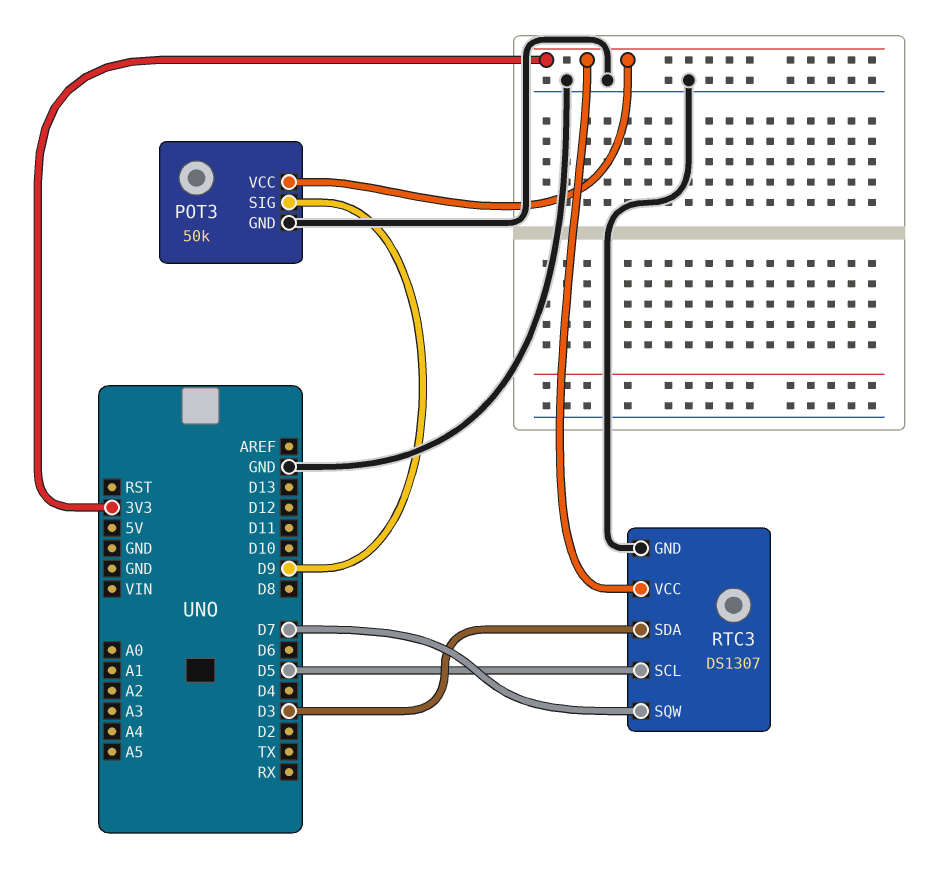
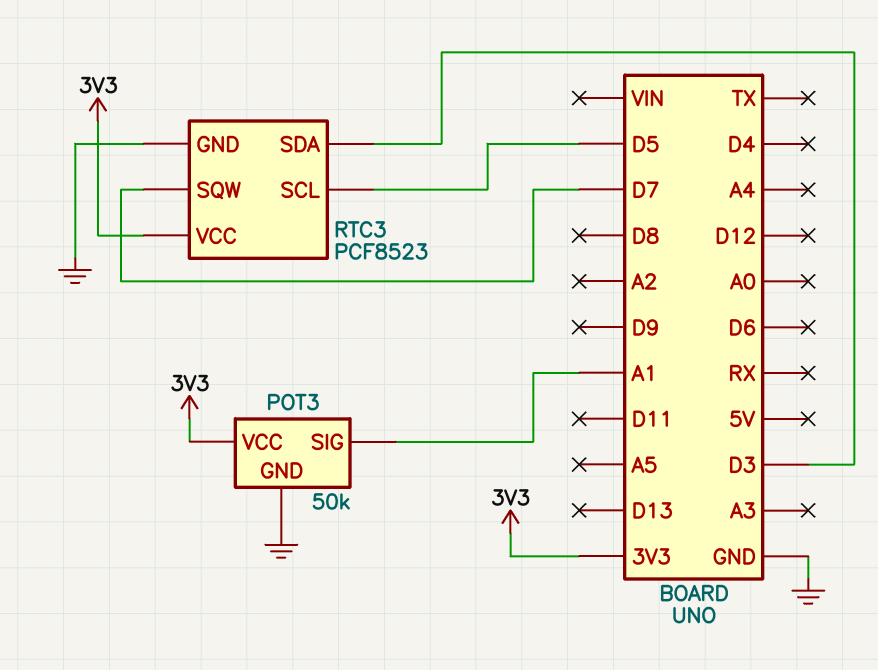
POT3 pin SIG: D9 -> A1
RTC3: DS1307 -> PCF8523

